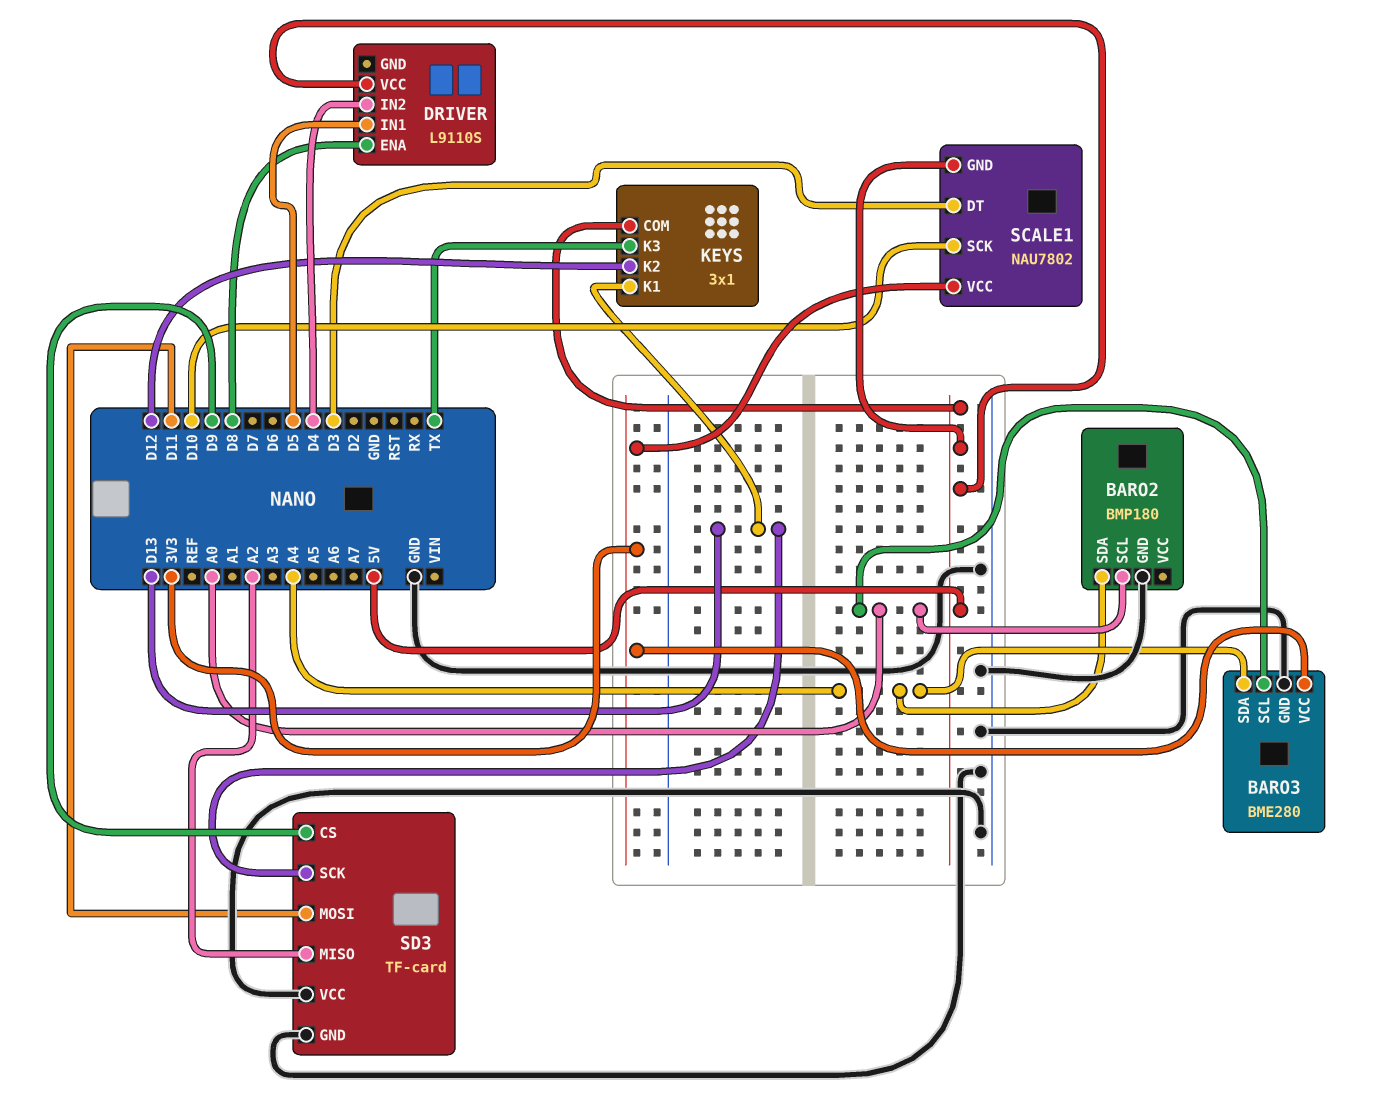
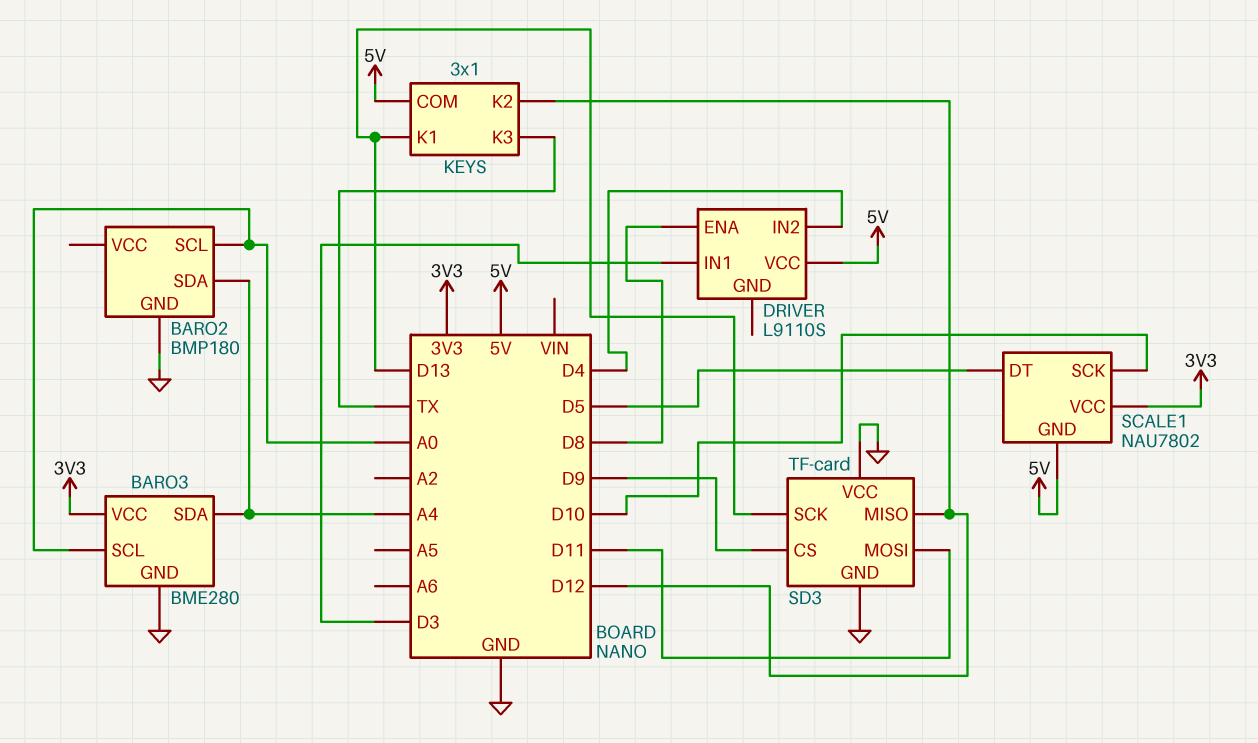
DRIVER pin IN1: D5 -> D3
SCALE1 pin DT: D3 -> D5
SD3 pin MISO: A2 -> D12

